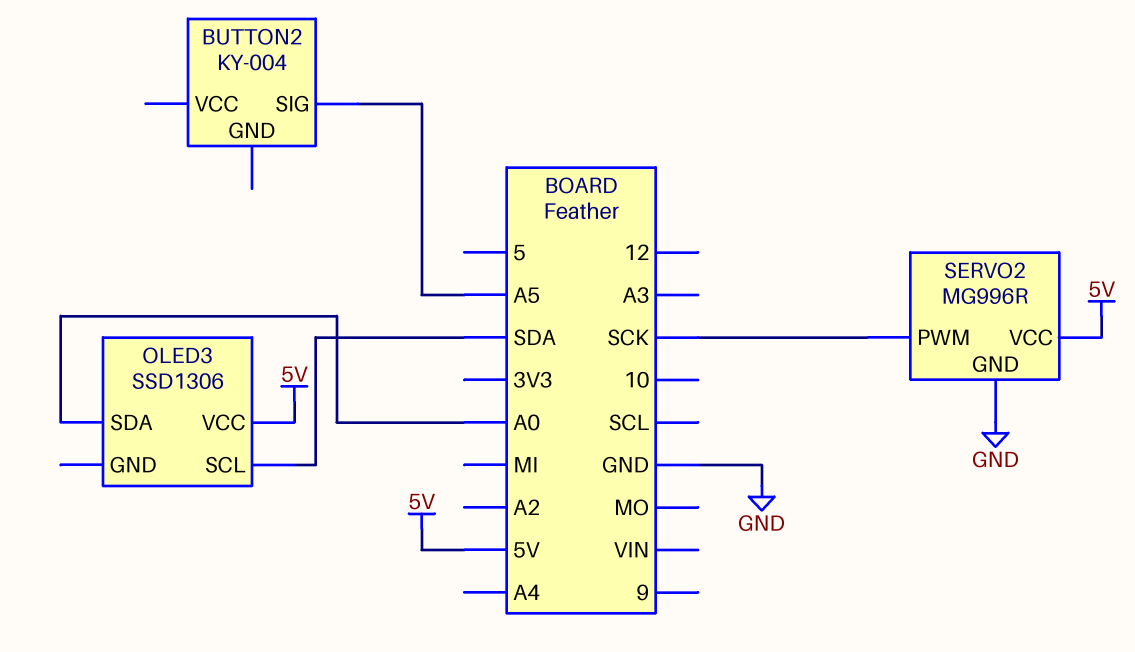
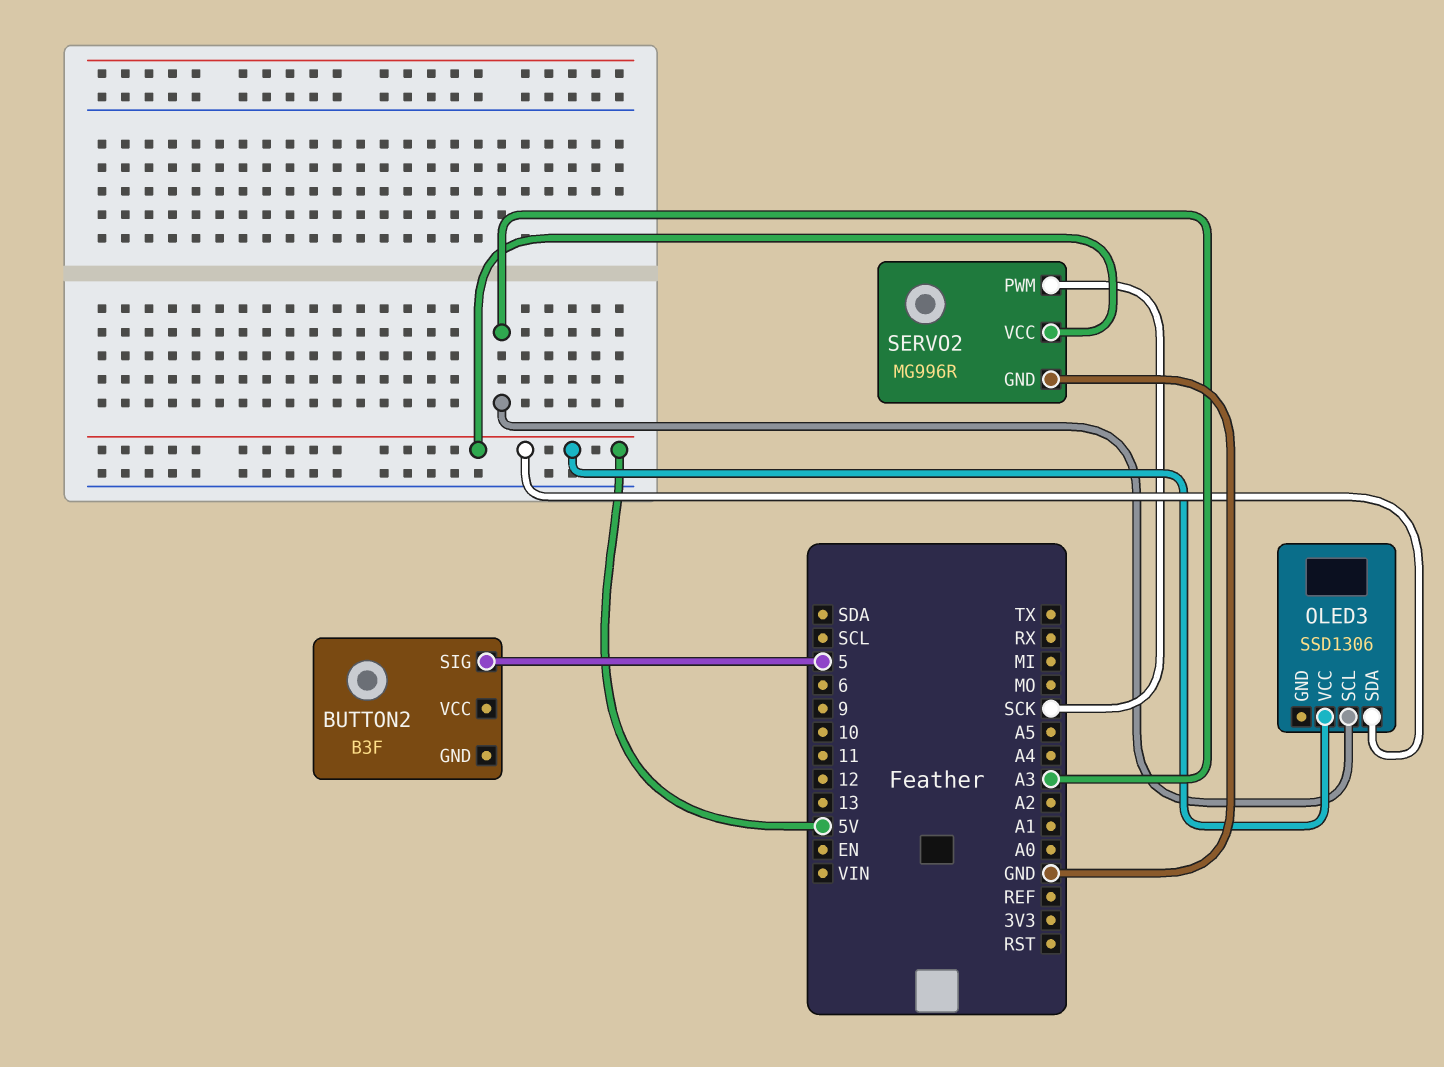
BUTTON2: KY-004 -> B3F
BUTTON2 pin SIG: A5 -> 5
OLED3 pin SCL: SDA -> A3
OLED3 pin SDA: A0 -> 5V

